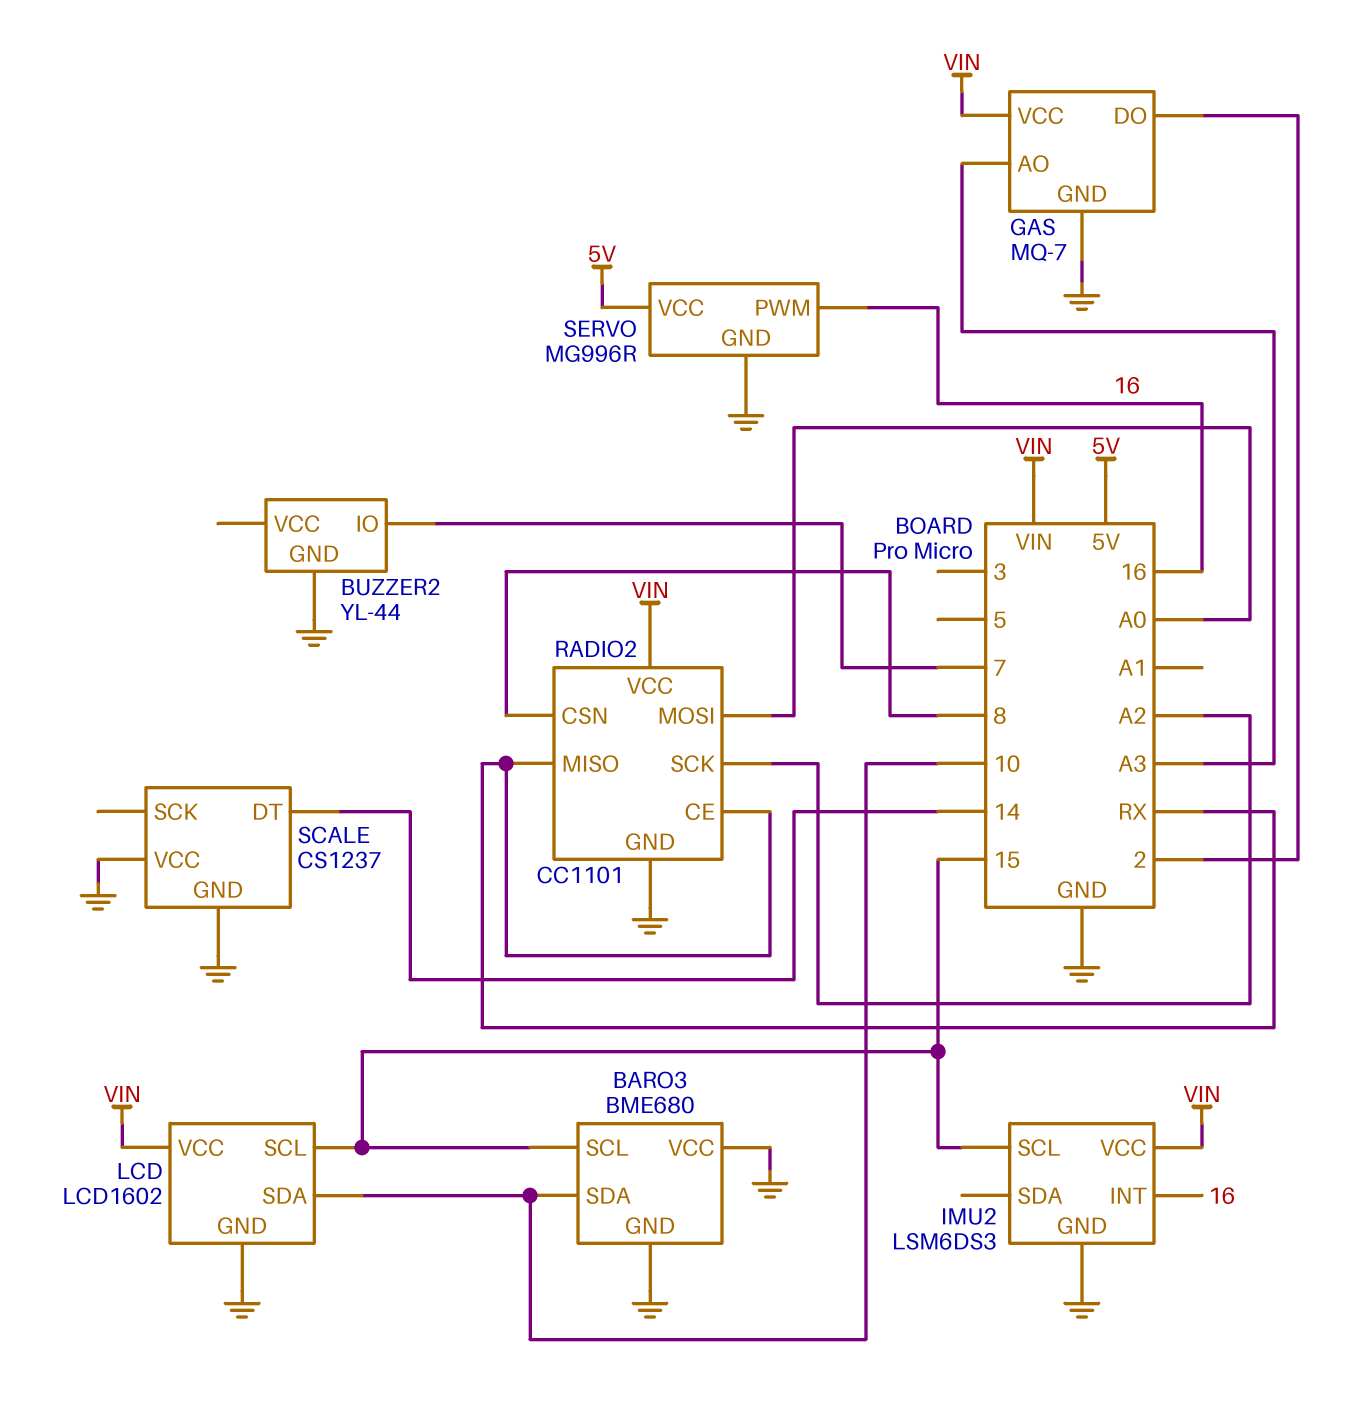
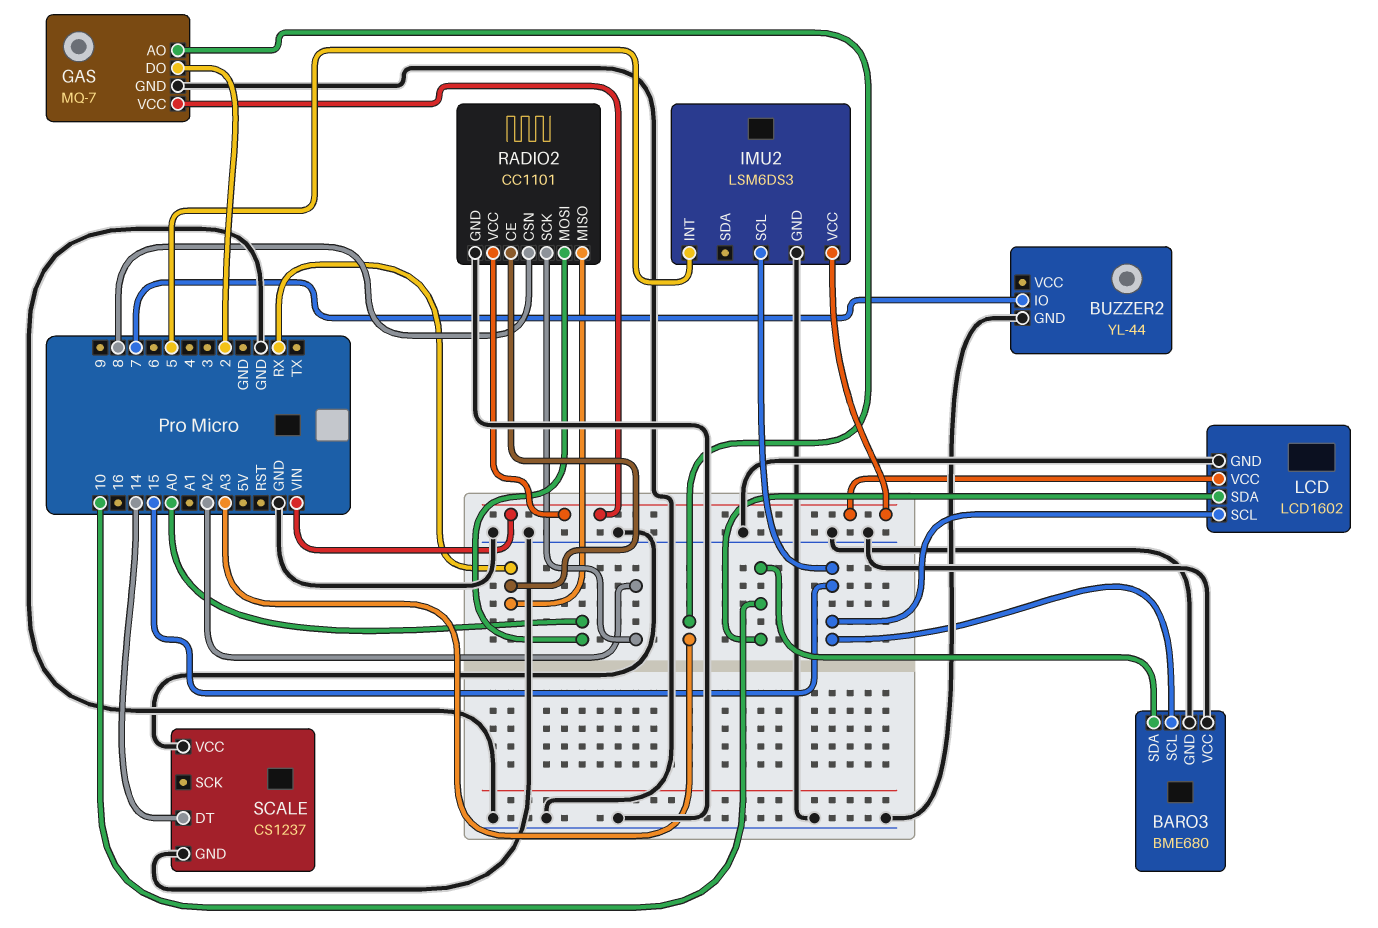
IMU2 pin INT: 16 -> 5
SERVO: MG996R -> none
SERVO pin GND: GND -> none
SERVO pin PWM: 16 -> none
SERVO pin VCC: 5V -> none

